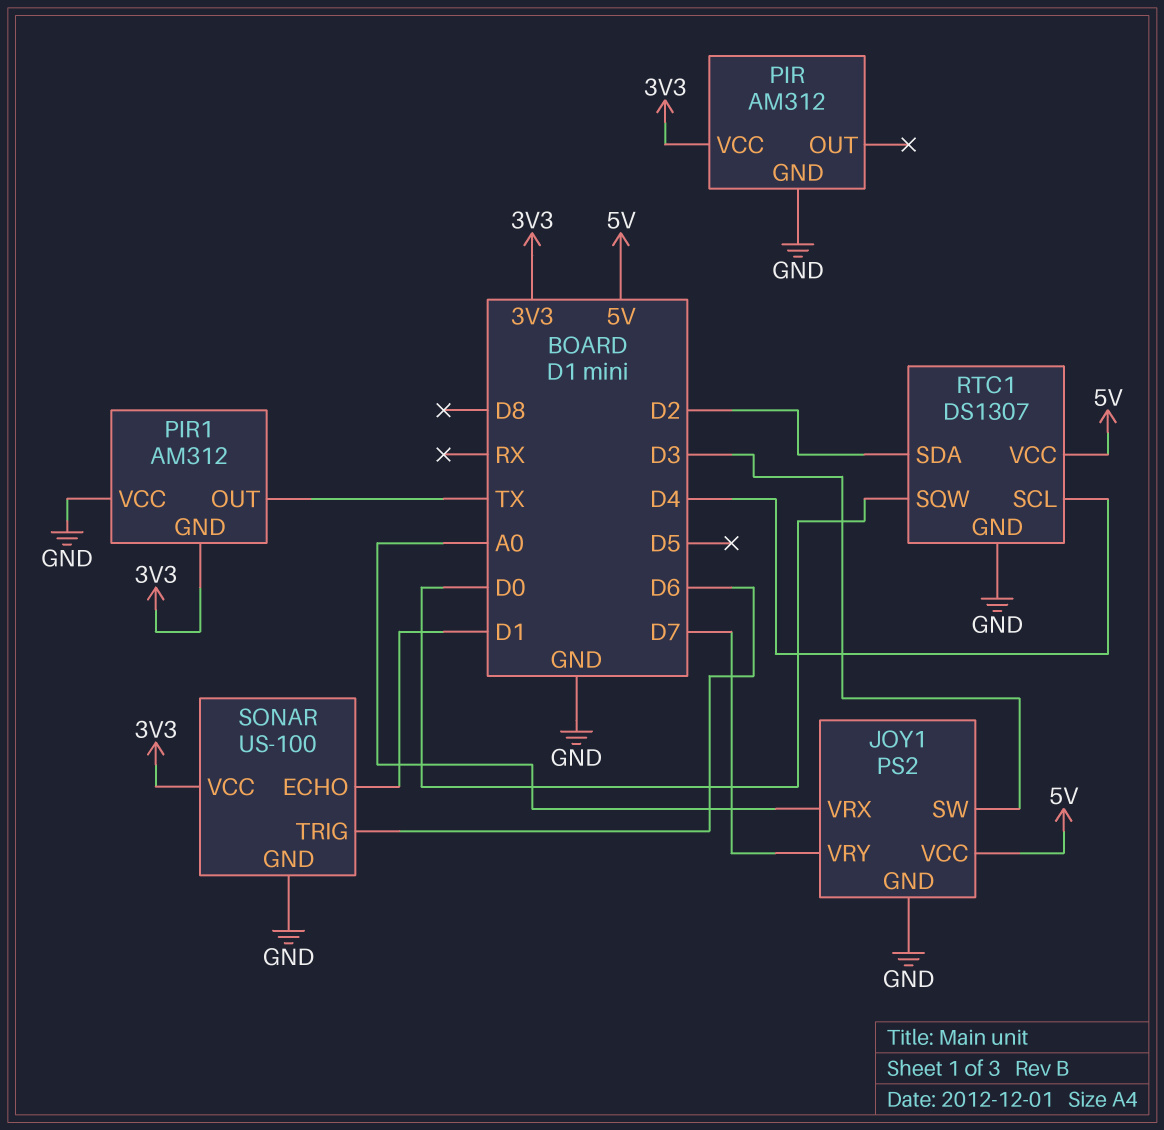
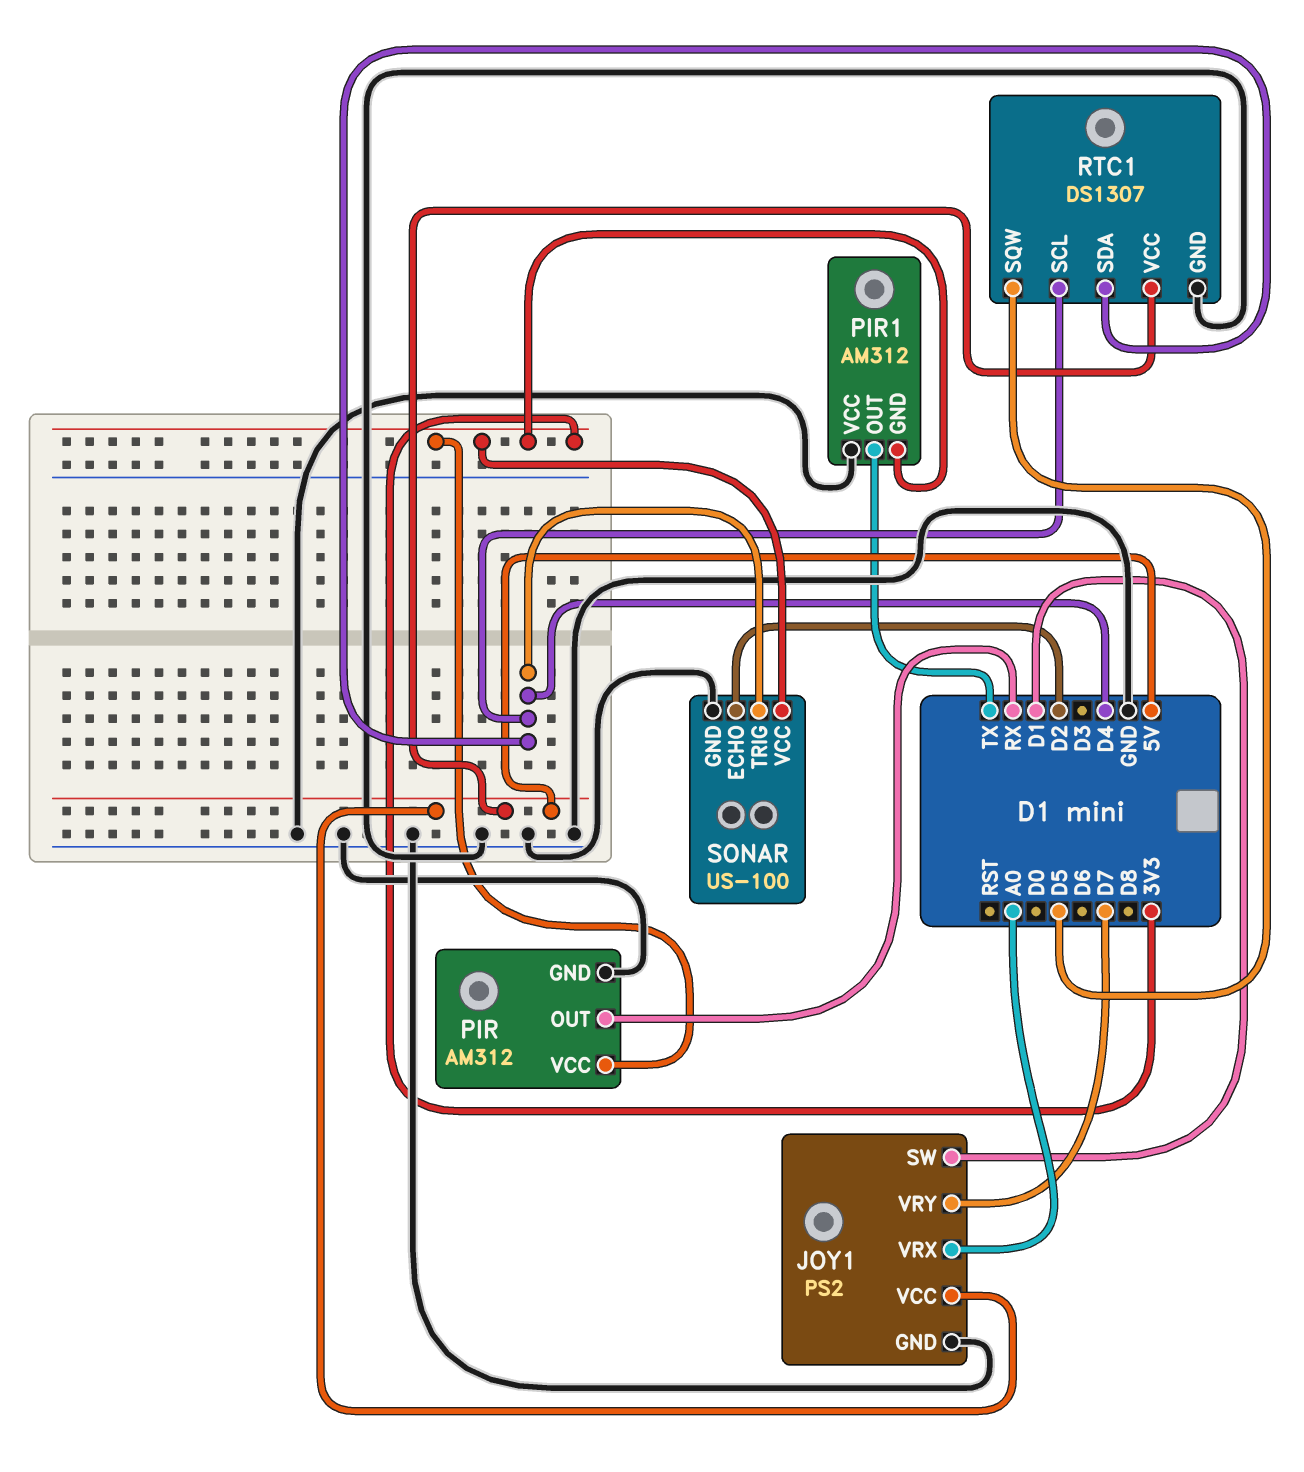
JOY1 pin SW: D3 -> D1
PIR pin OUT: none -> RX
RTC1 pin SDA: D2 -> D4
RTC1 pin SQW: D0 -> D5
SONAR pin ECHO: D1 -> D2
SONAR pin TRIG: D6 -> D4

